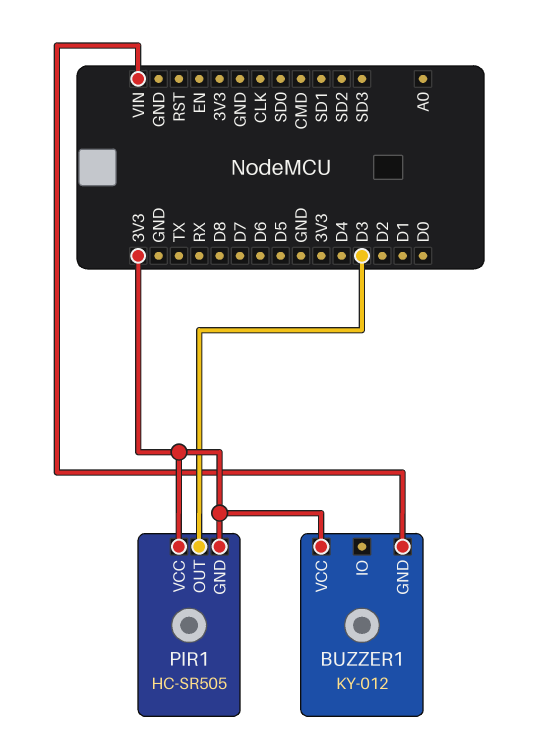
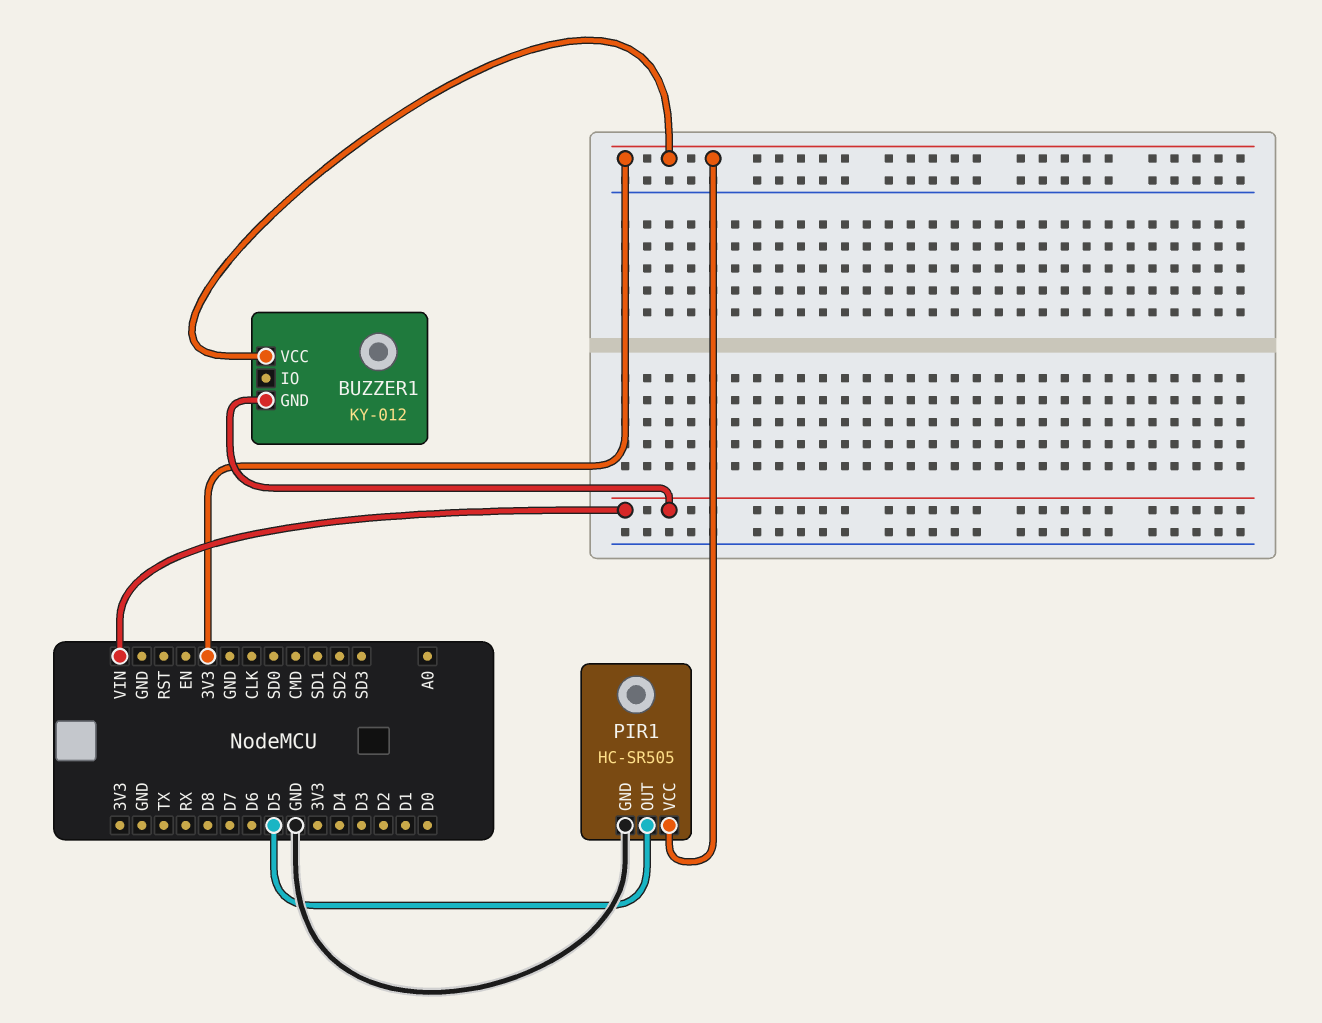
PIR1 pin GND: 3V3 -> GND
PIR1 pin OUT: D3 -> D5

